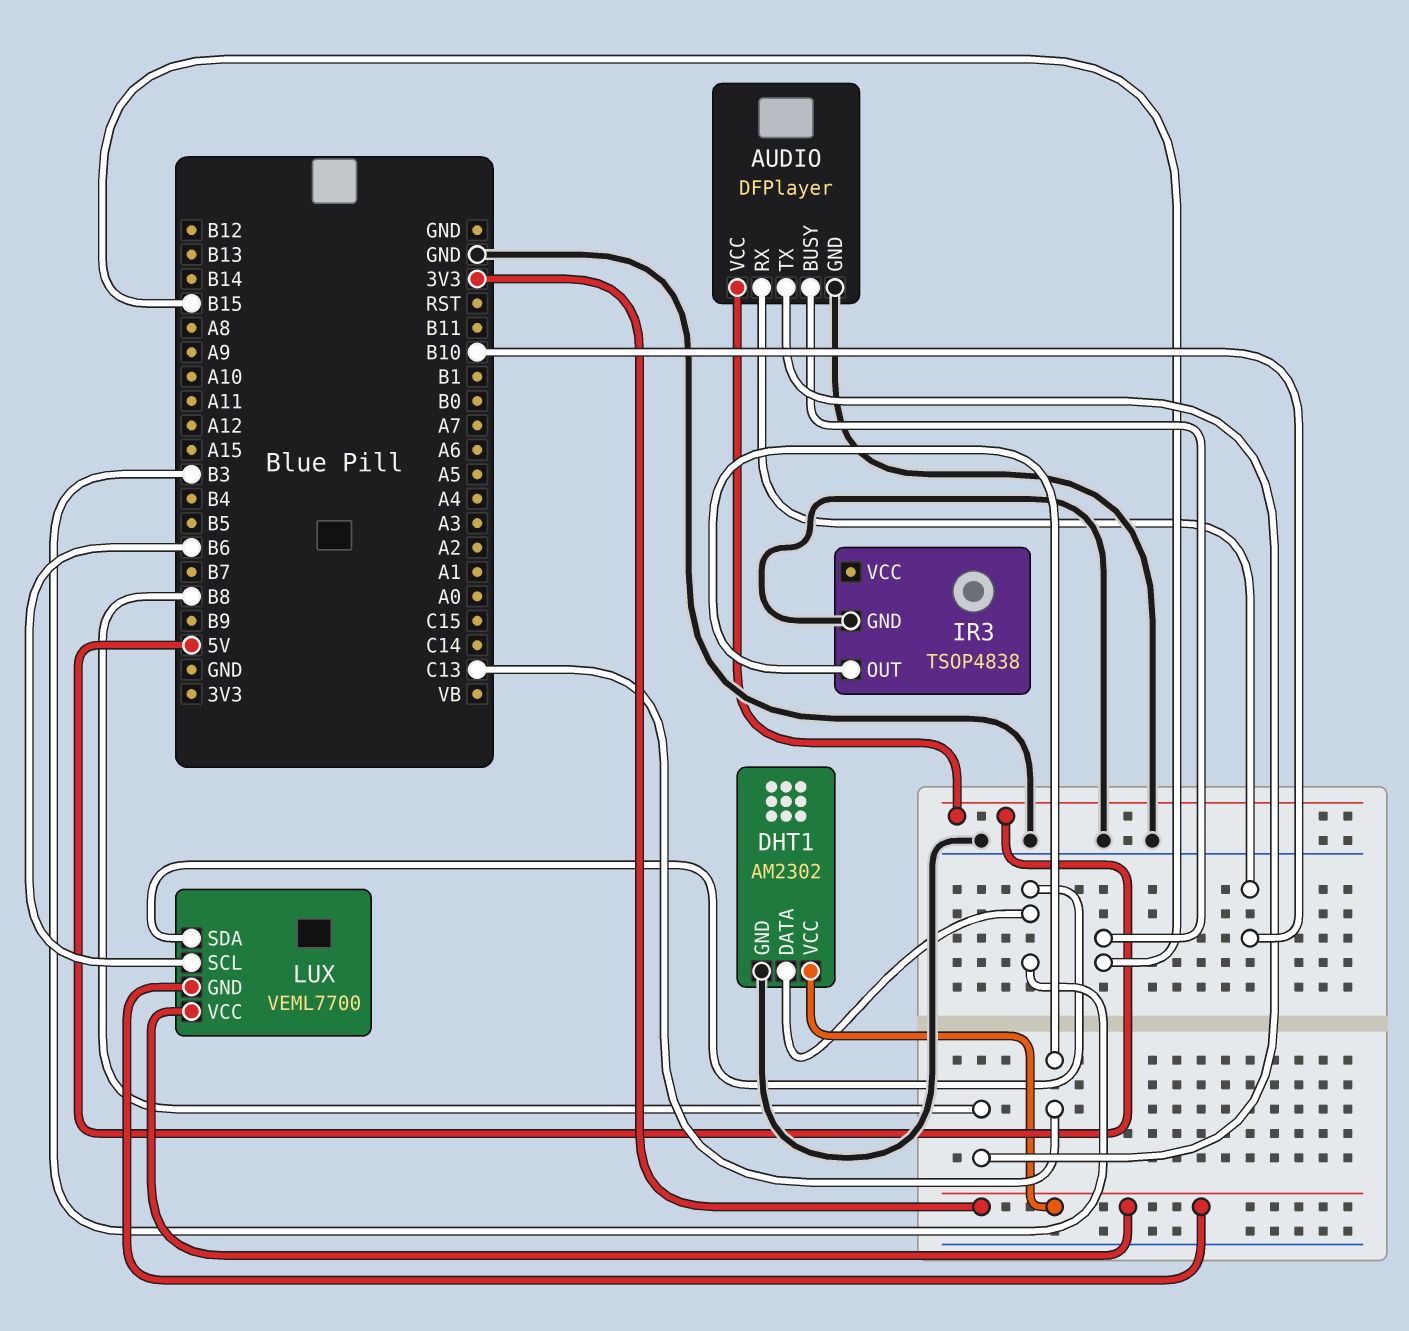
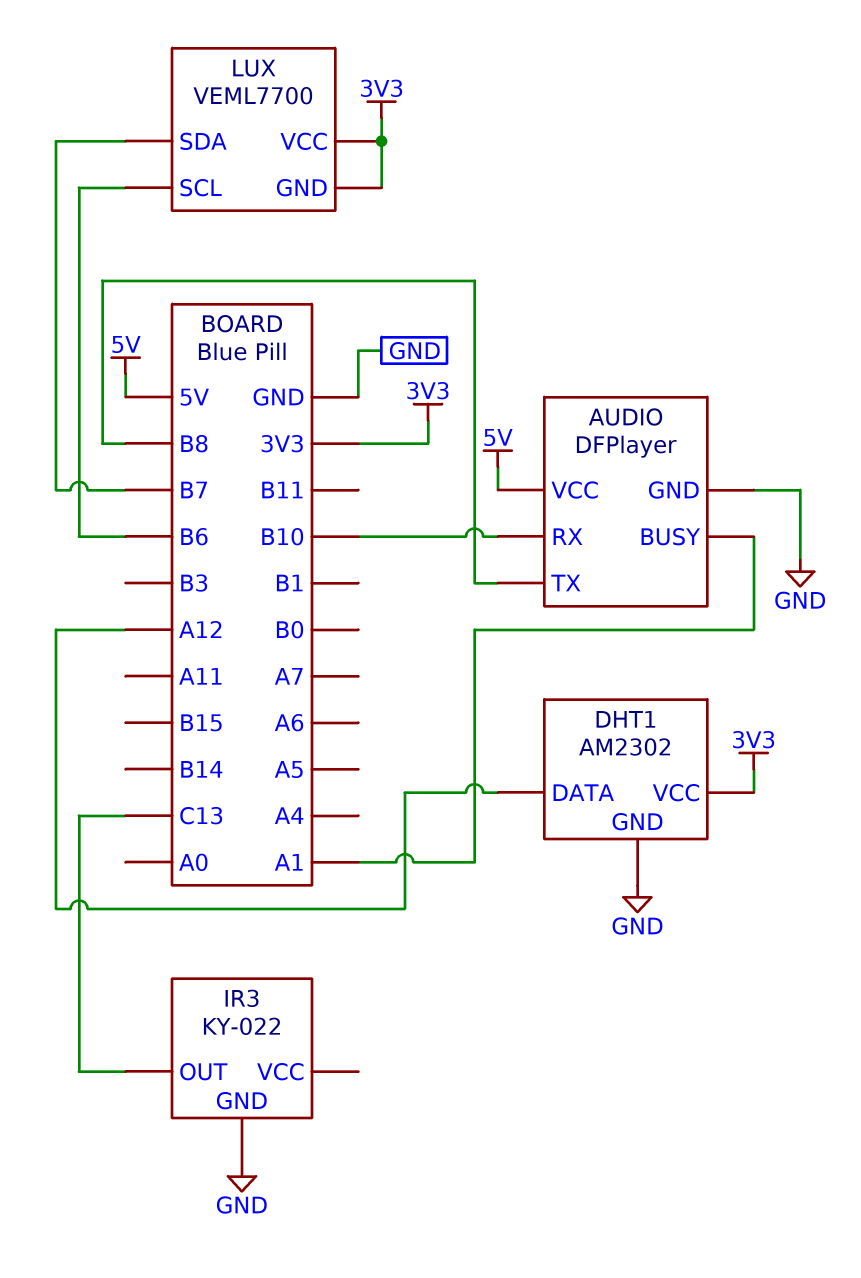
AUDIO pin BUSY: B15 -> A1
DHT1 pin DATA: B3 -> A12
IR3: TSOP4838 -> KY-022
LUX pin SDA: B3 -> B7

